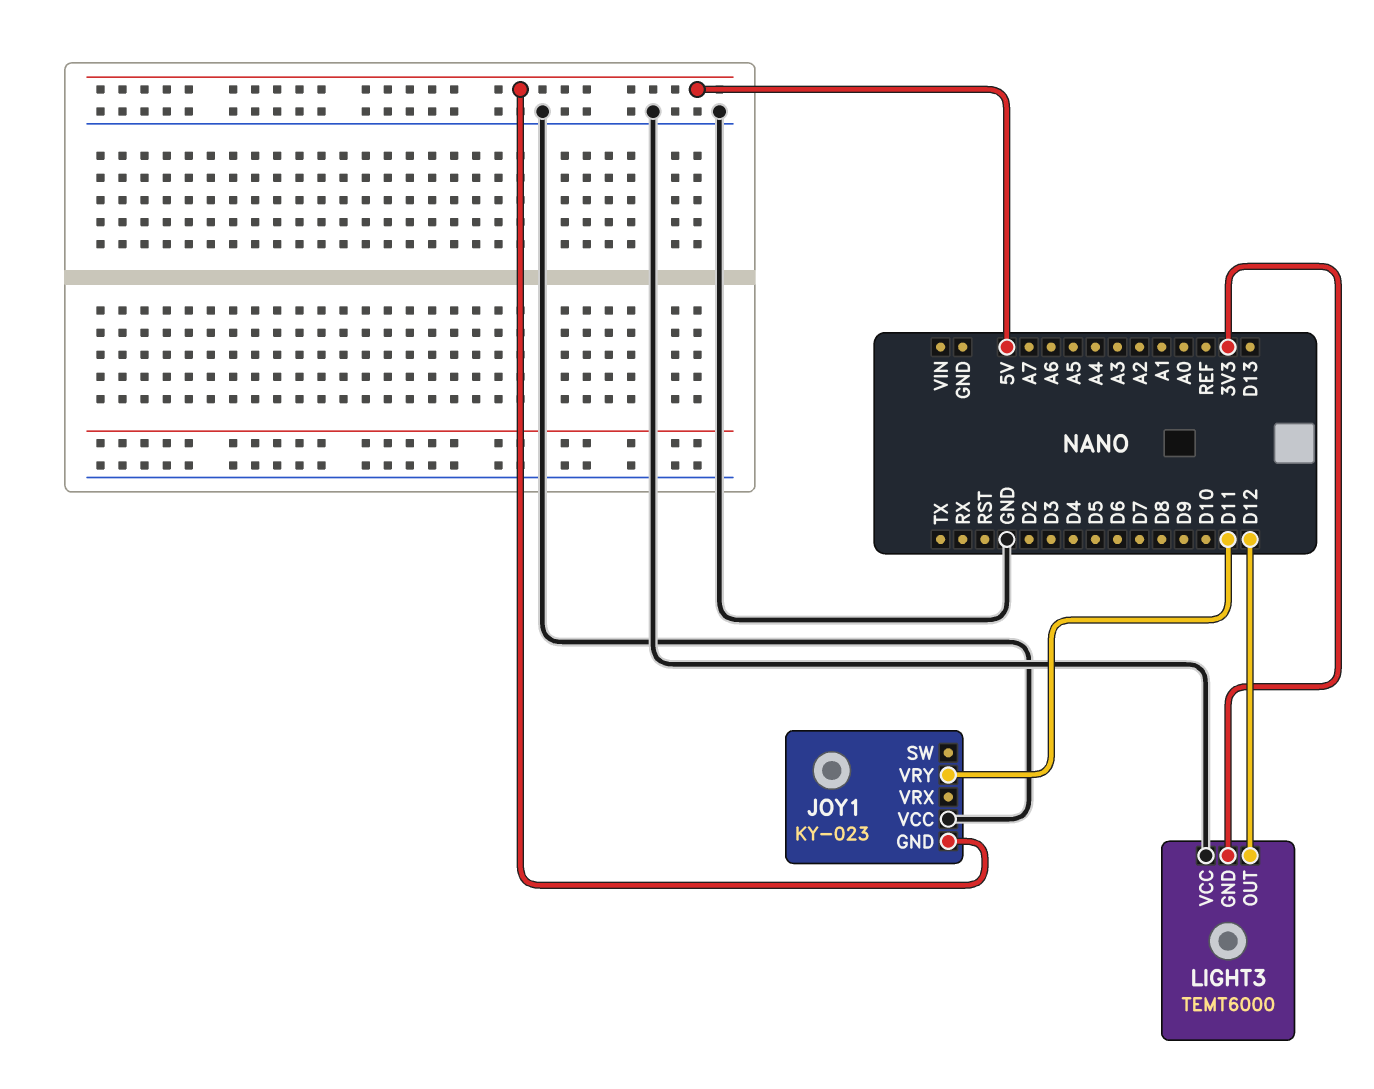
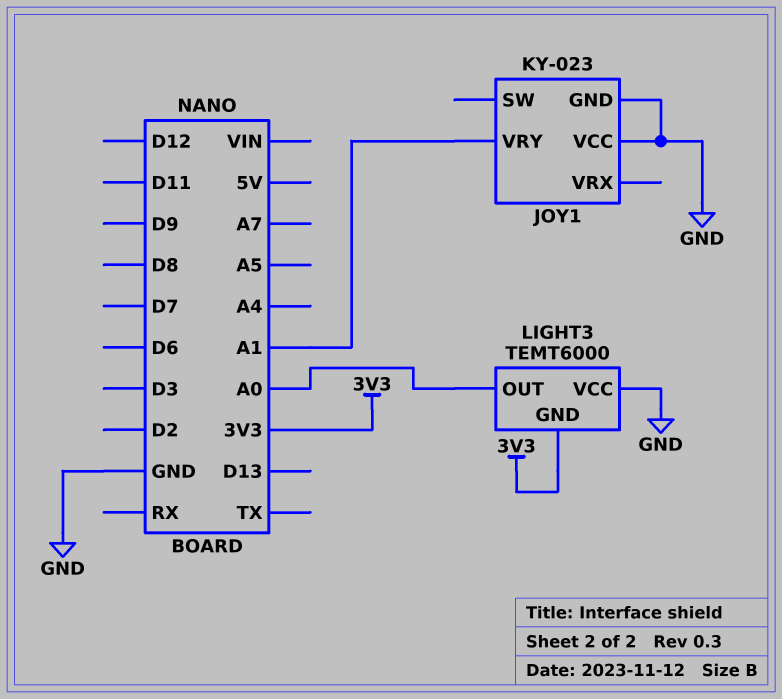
JOY1 pin GND: 5V -> GND
JOY1 pin VRY: D11 -> A1
LIGHT3 pin OUT: D12 -> A0

